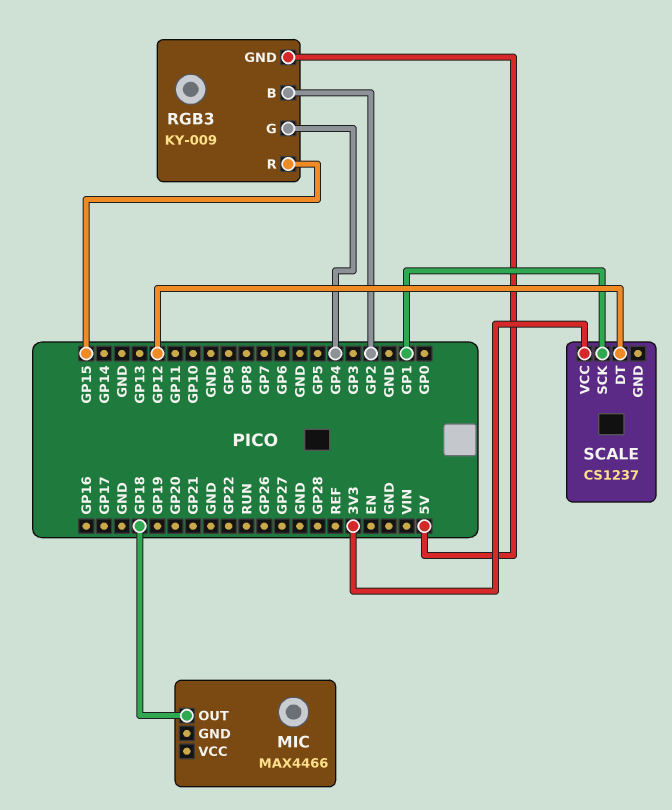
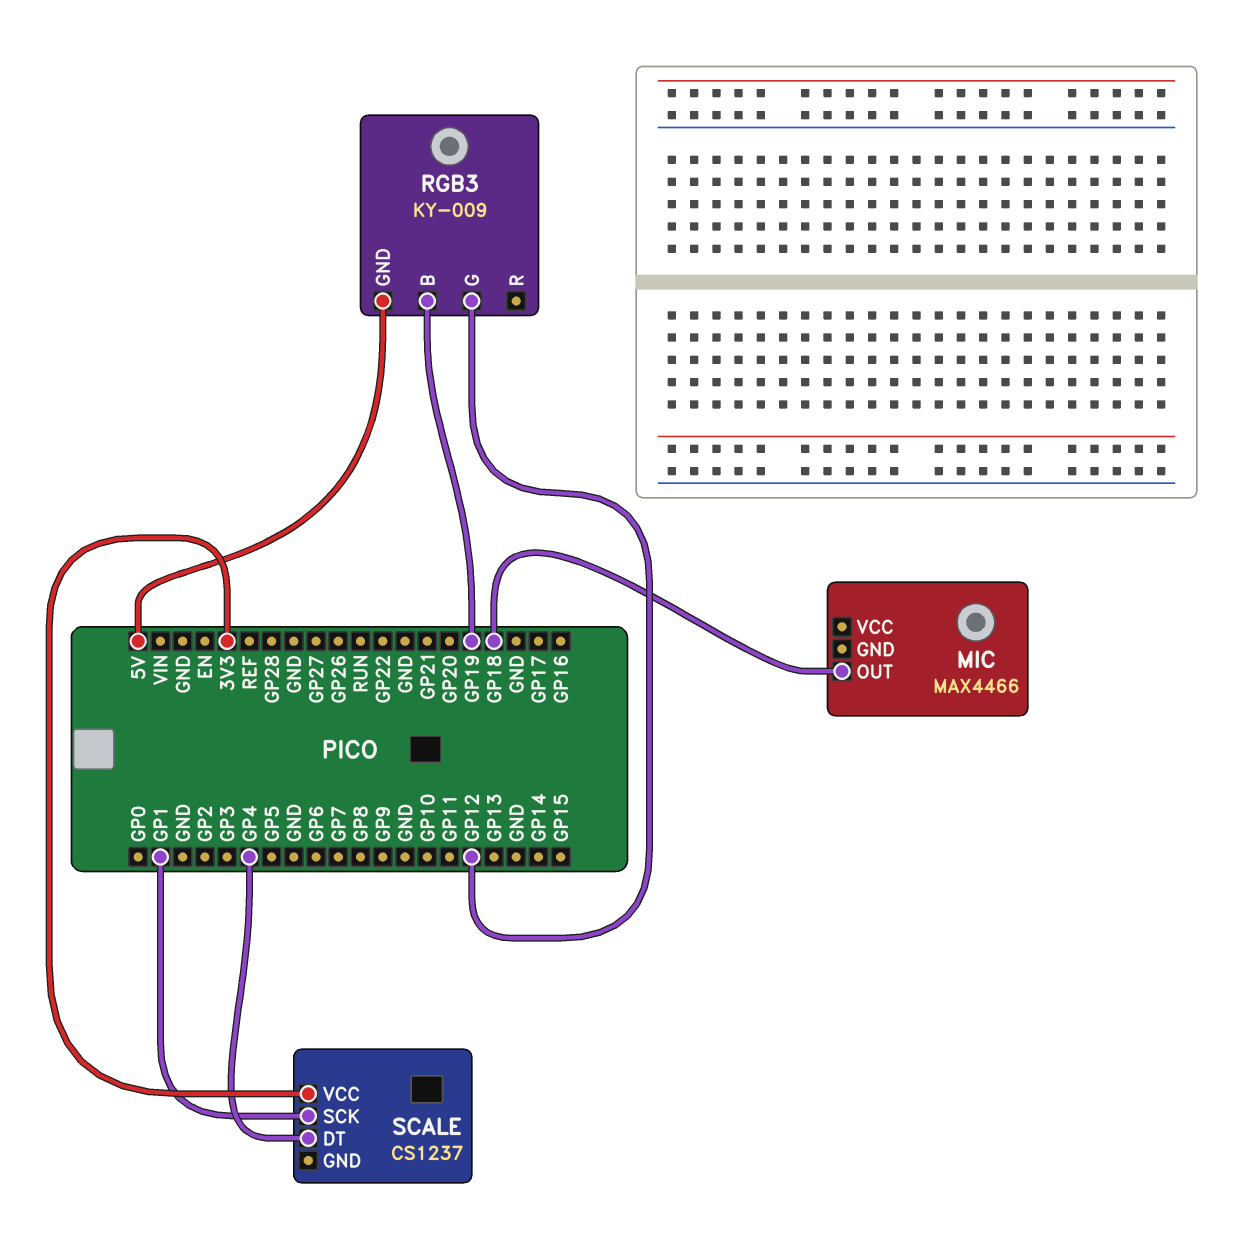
RGB3 pin B: GP2 -> GP19
RGB3 pin G: GP4 -> GP12
RGB3 pin R: GP15 -> none
SCALE pin DT: GP12 -> GP4

